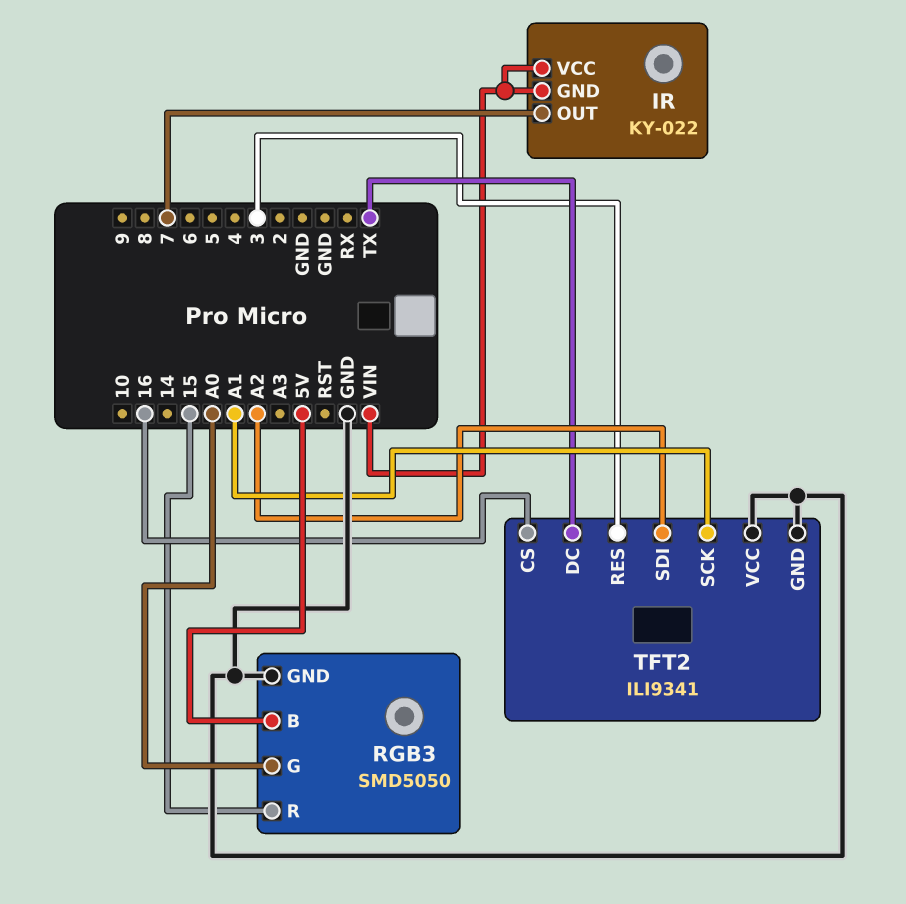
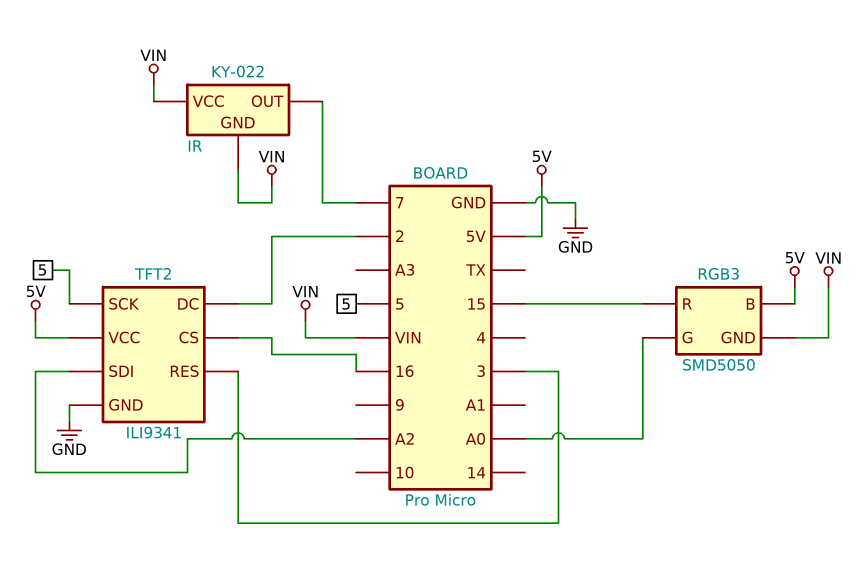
RGB3 pin GND: GND -> VIN
TFT2 pin DC: TX -> 2
TFT2 pin SCK: A1 -> 5
TFT2 pin VCC: GND -> 5V

